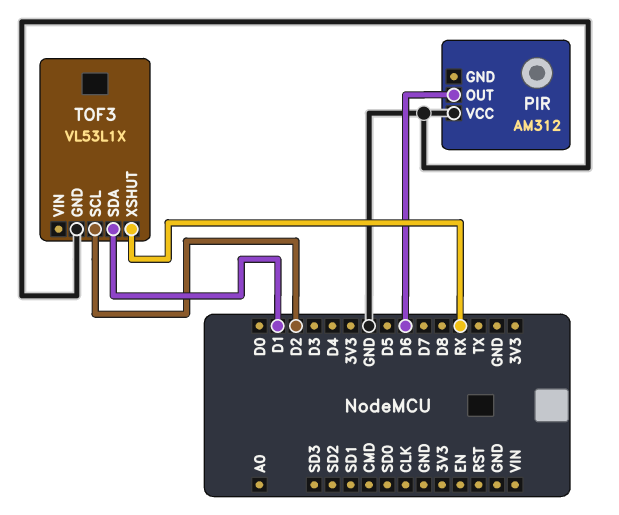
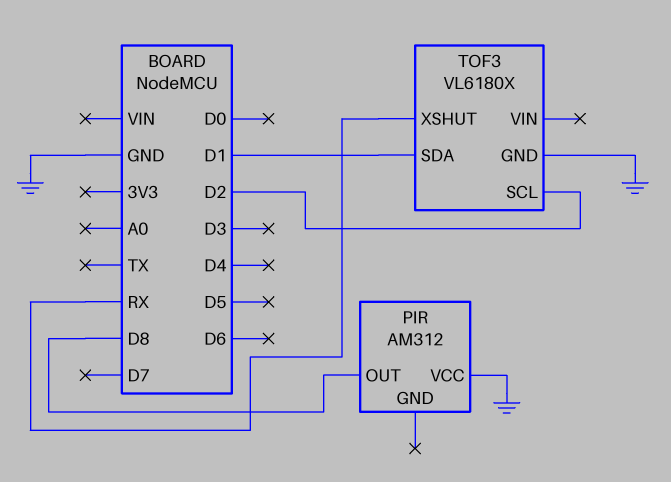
PIR pin OUT: D6 -> D8
TOF3: VL53L1X -> VL6180X

